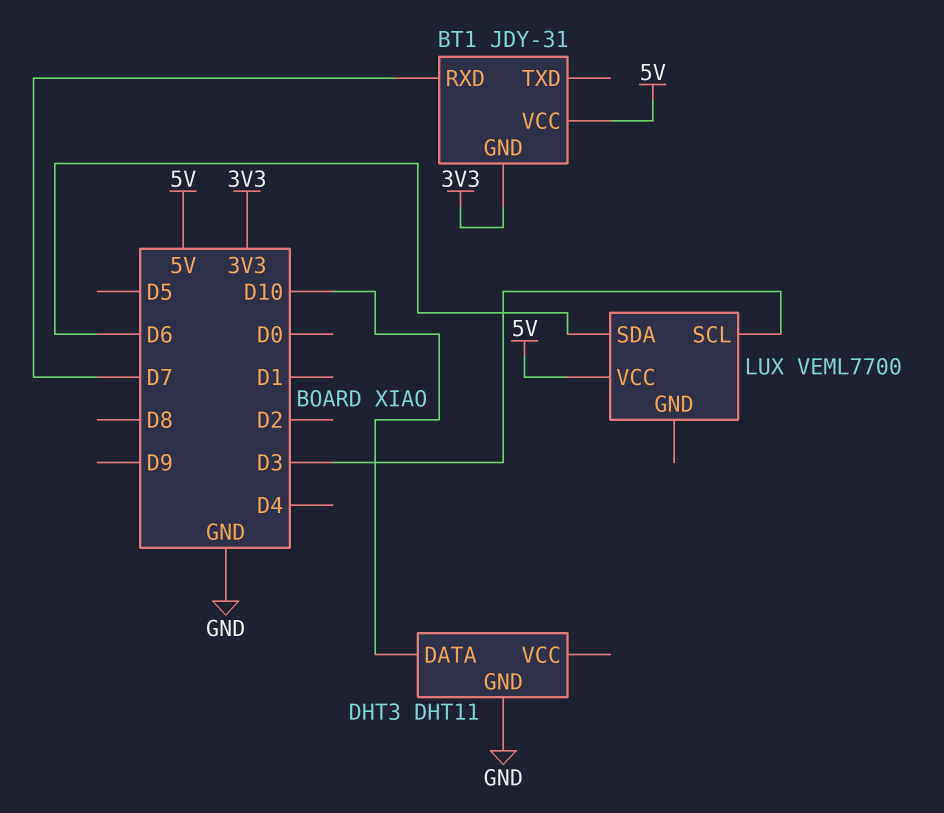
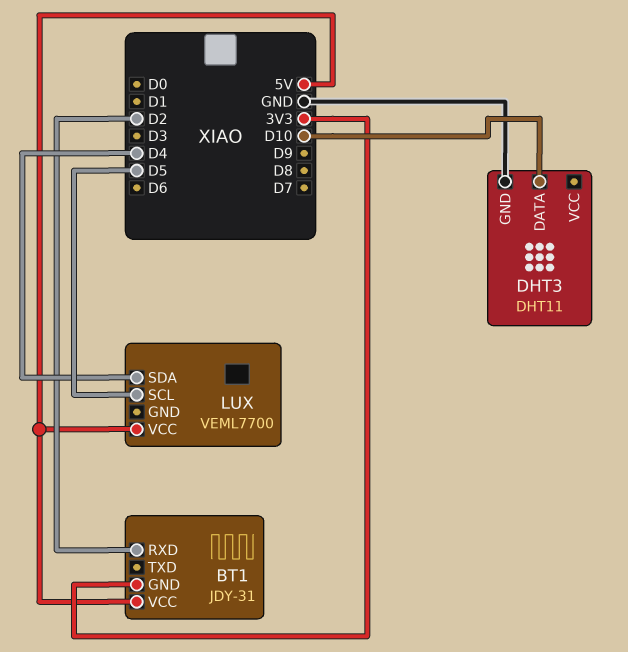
BT1 pin RXD: D7 -> D2
LUX pin SCL: D3 -> D5
LUX pin SDA: D6 -> D4

